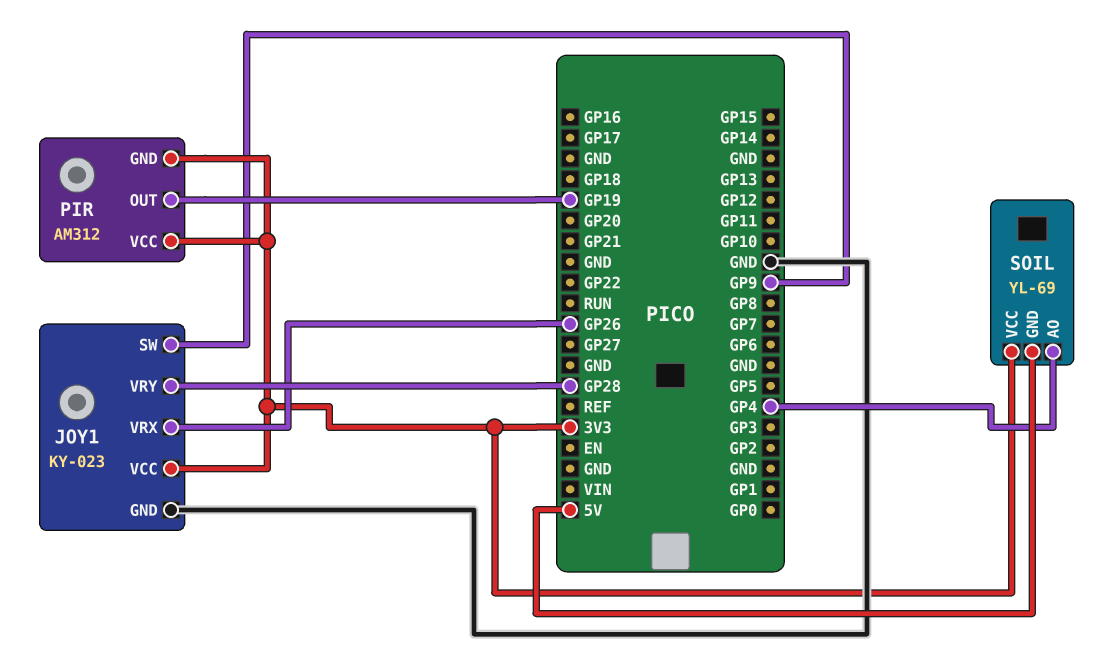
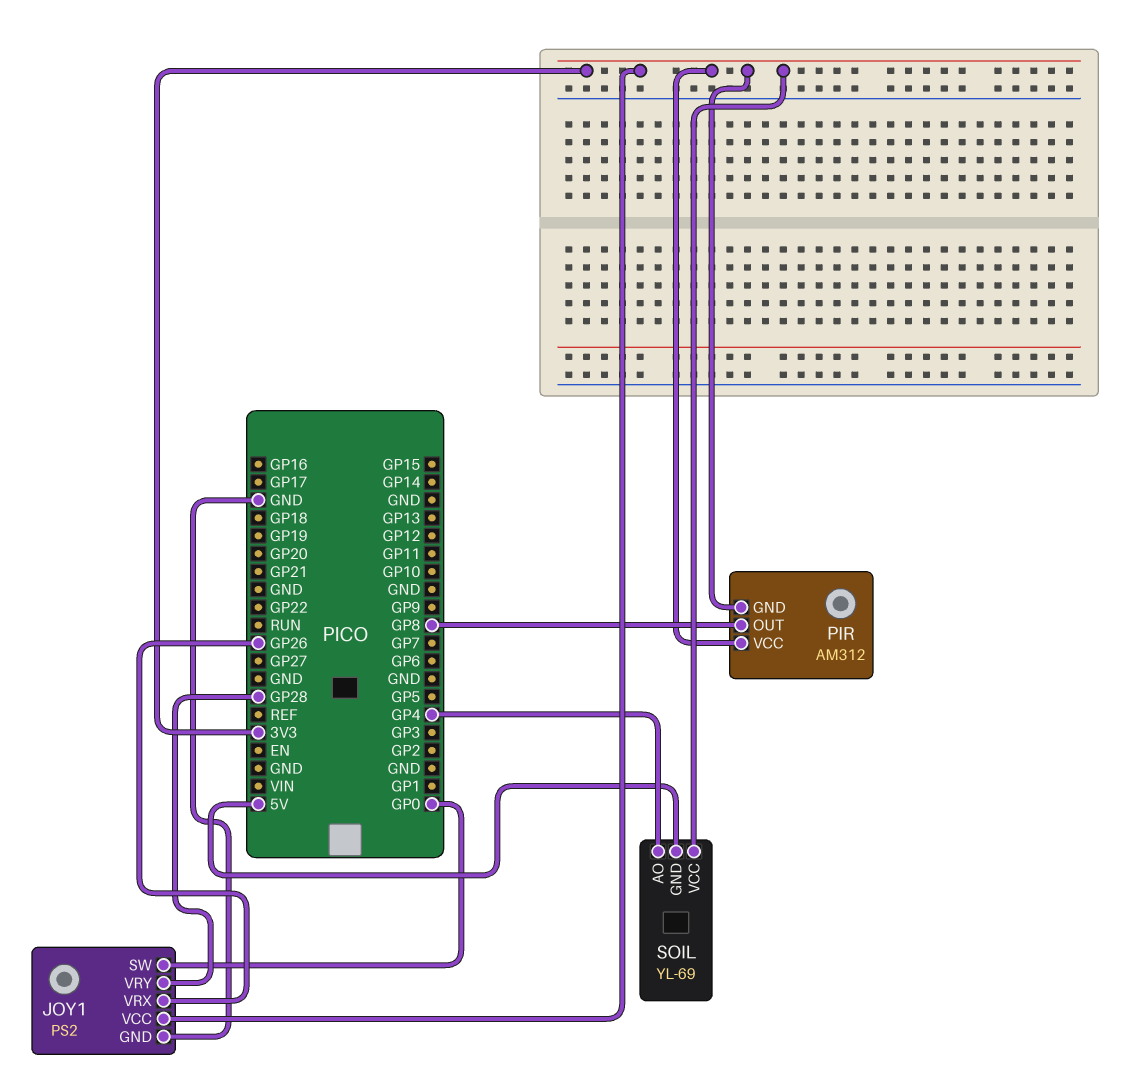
JOY1: KY-023 -> PS2
JOY1 pin SW: GP9 -> GP0
PIR pin OUT: GP19 -> GP8

